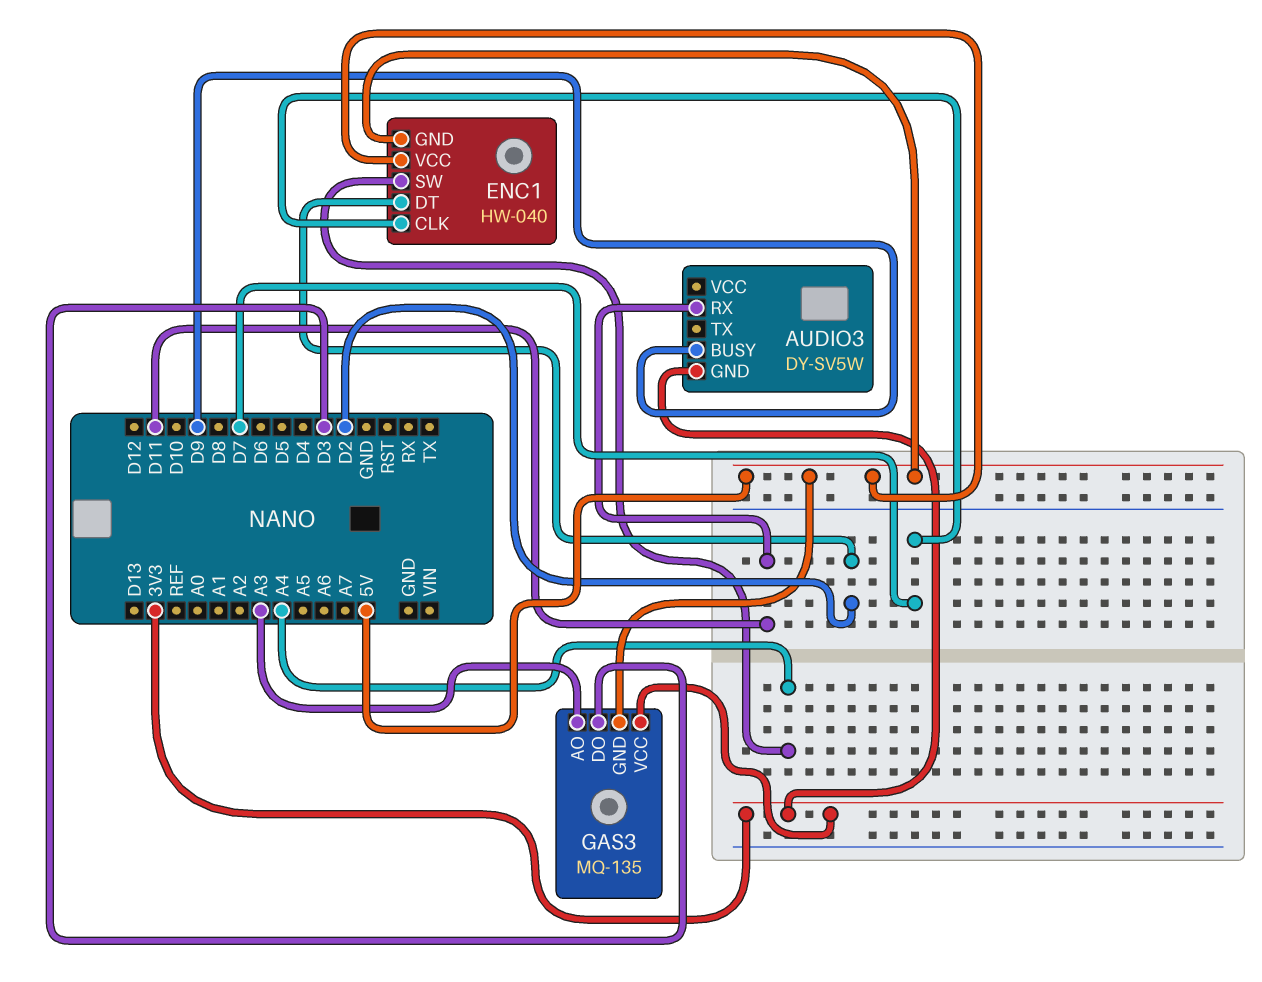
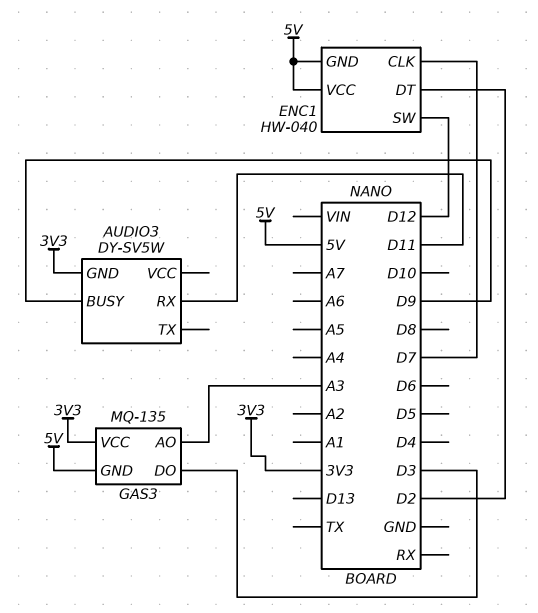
ENC1 pin SW: A4 -> D12

